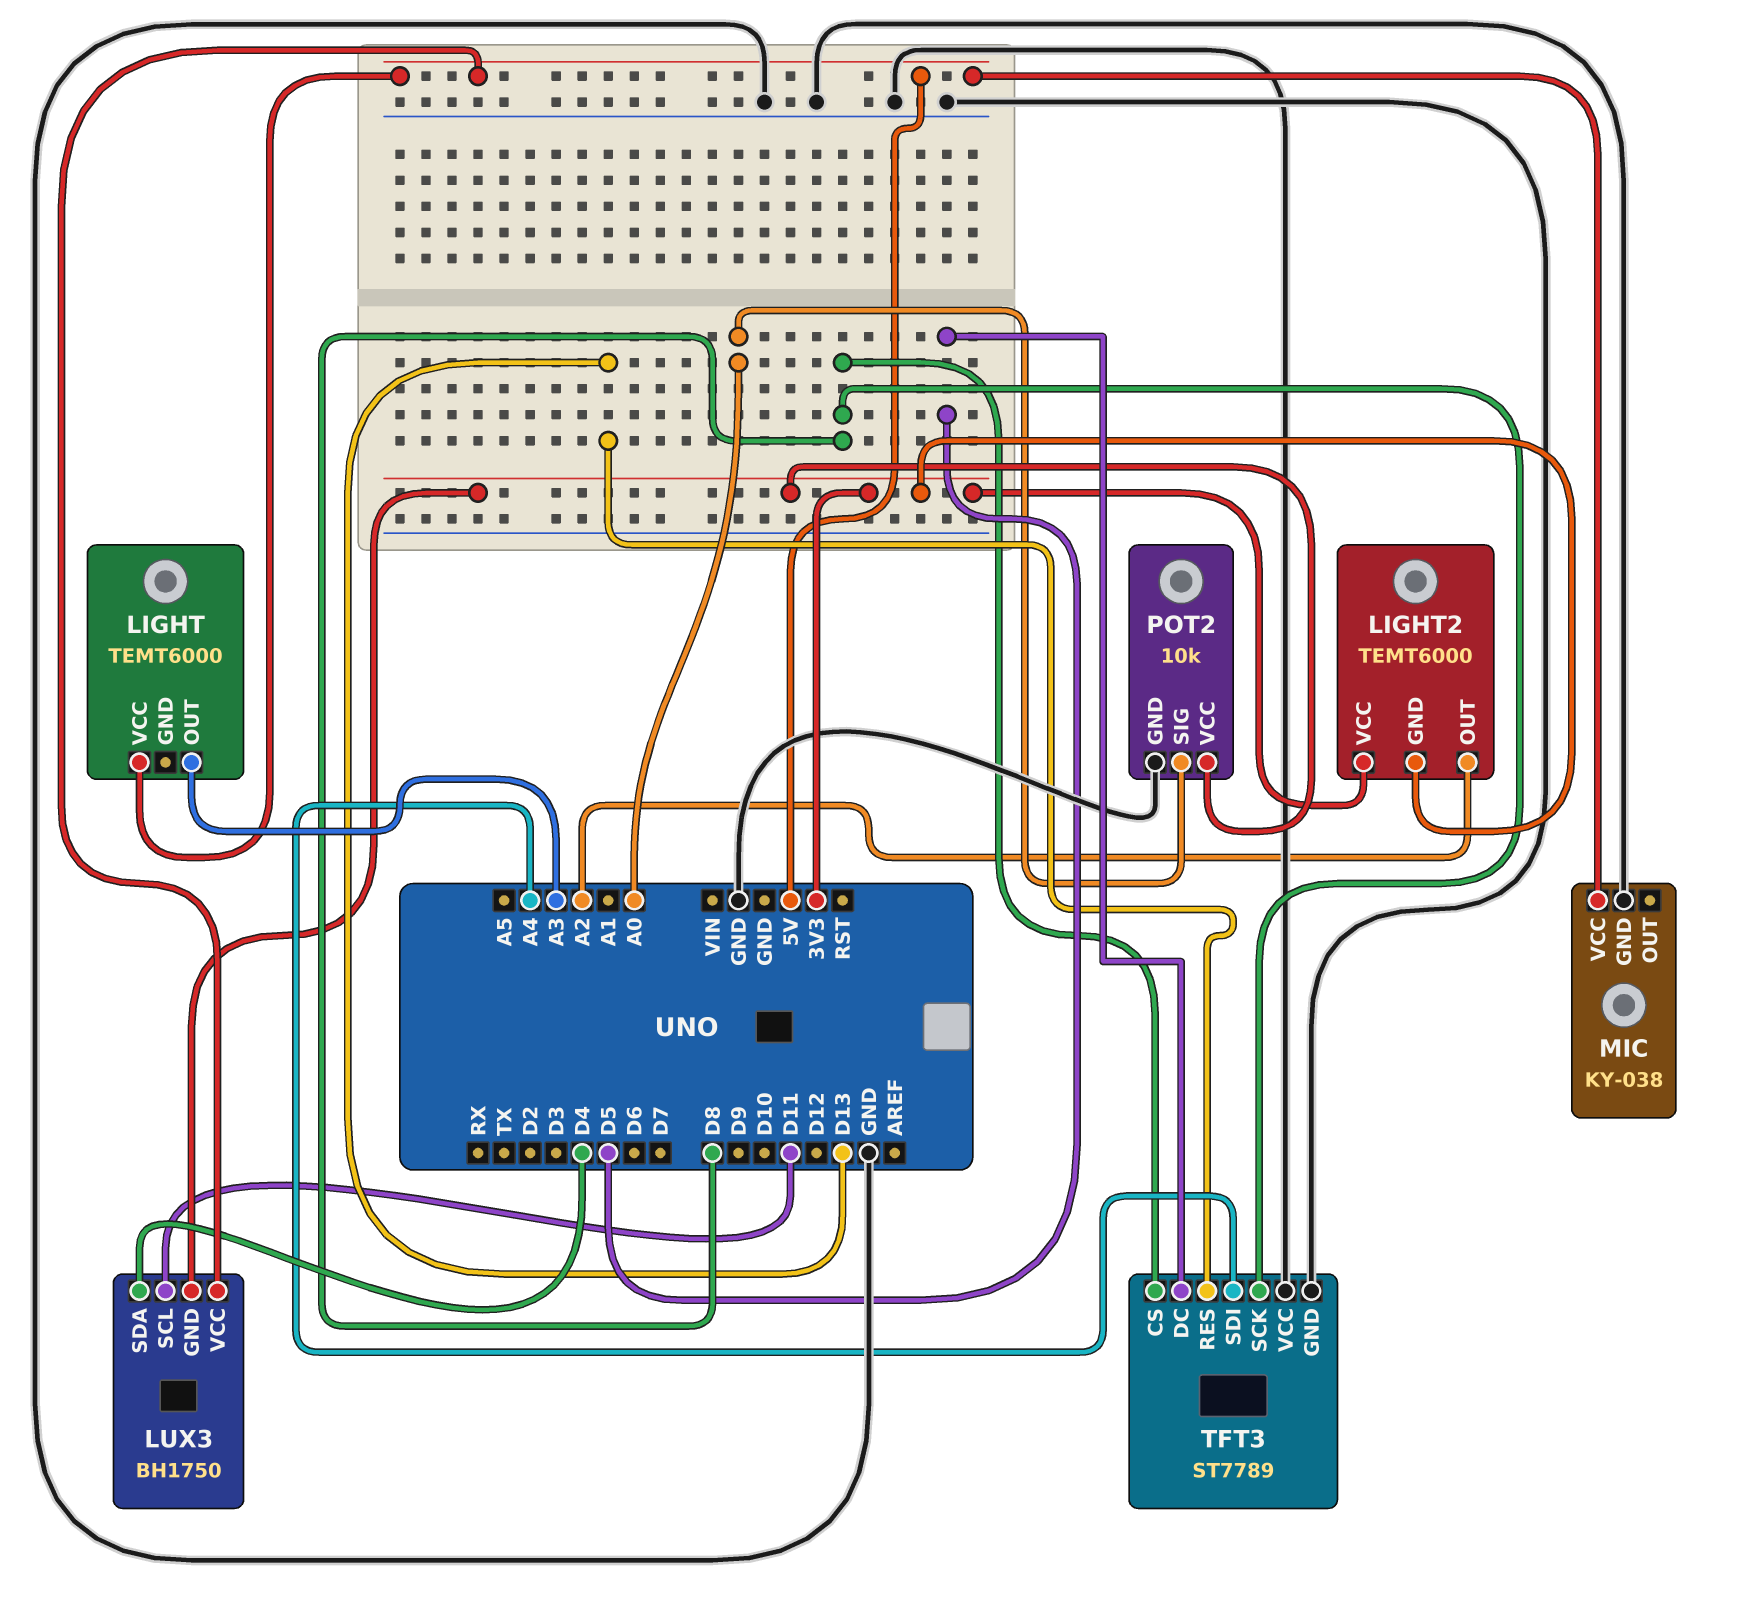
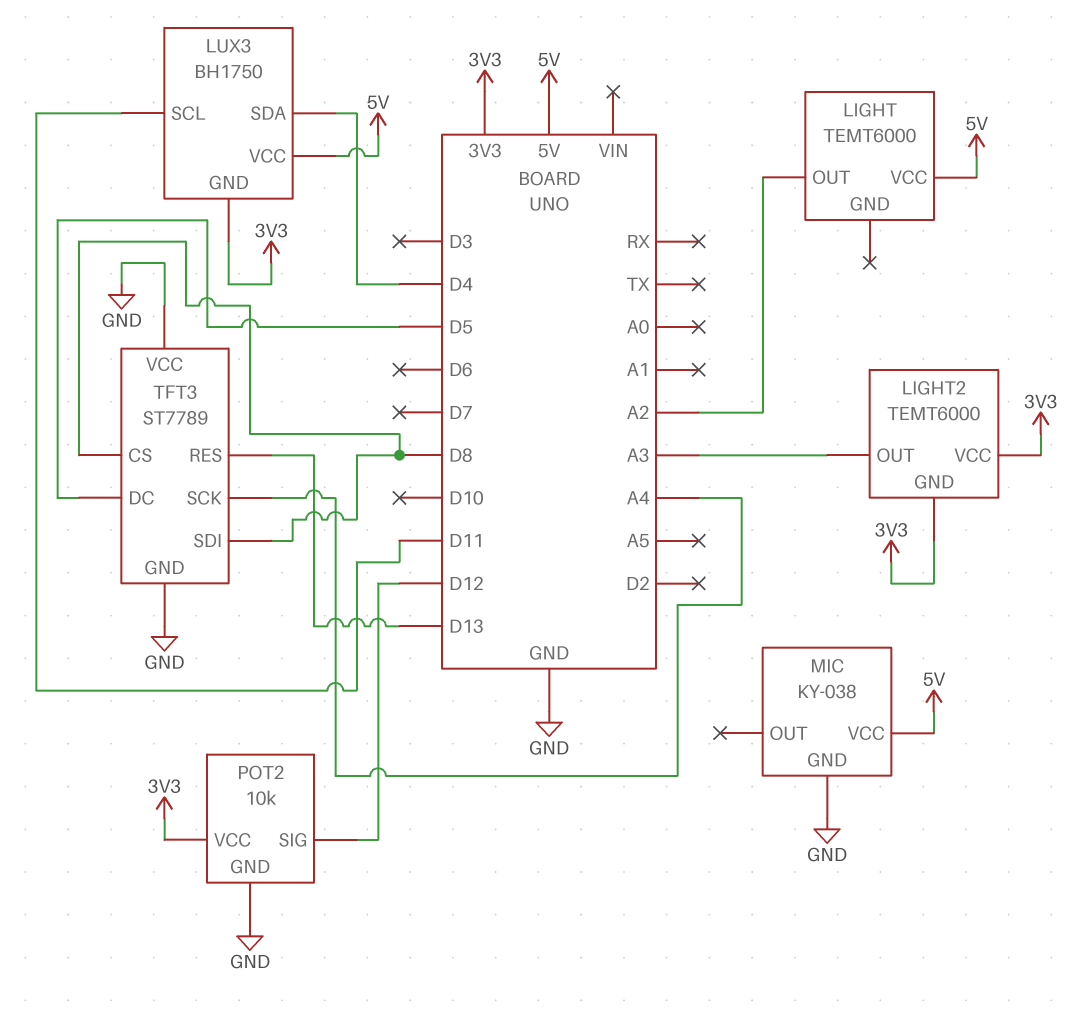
LIGHT pin OUT: A3 -> A2
LIGHT2 pin OUT: A2 -> A3
POT2 pin SIG: A0 -> D12
TFT3 pin SCK: D8 -> A4
TFT3 pin SDI: A4 -> D8

